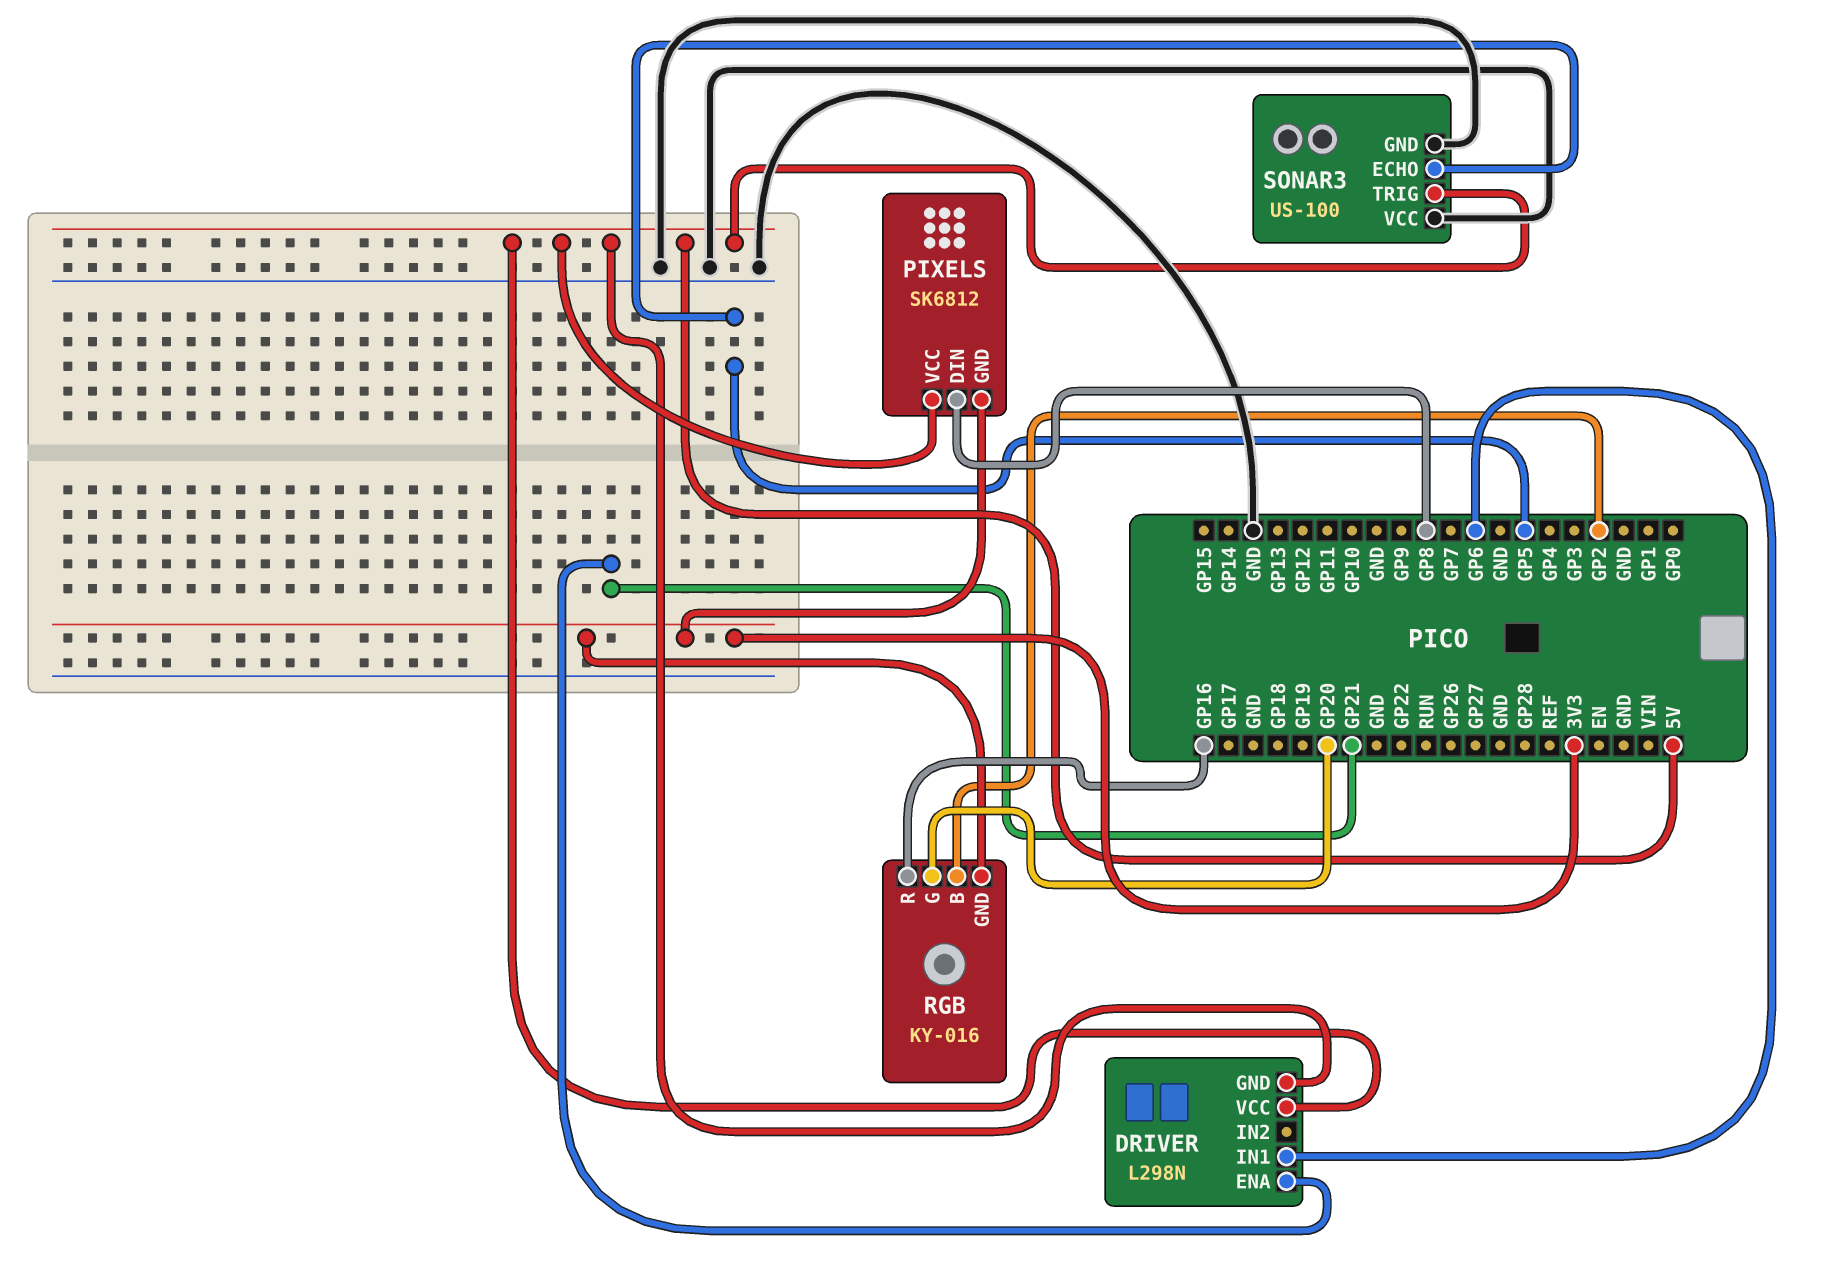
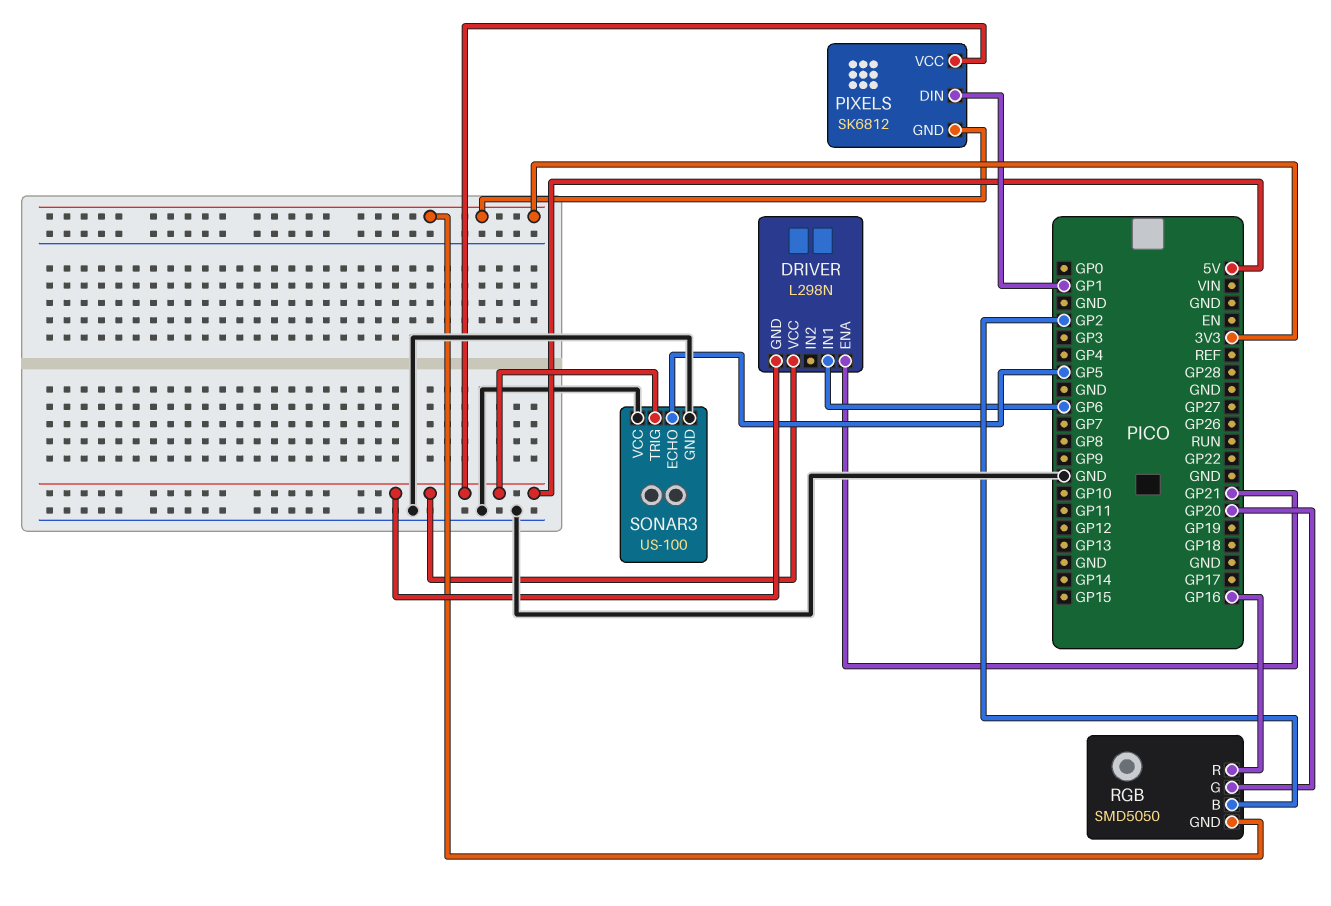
PIXELS pin DIN: GP8 -> GP1
RGB: KY-016 -> SMD5050

